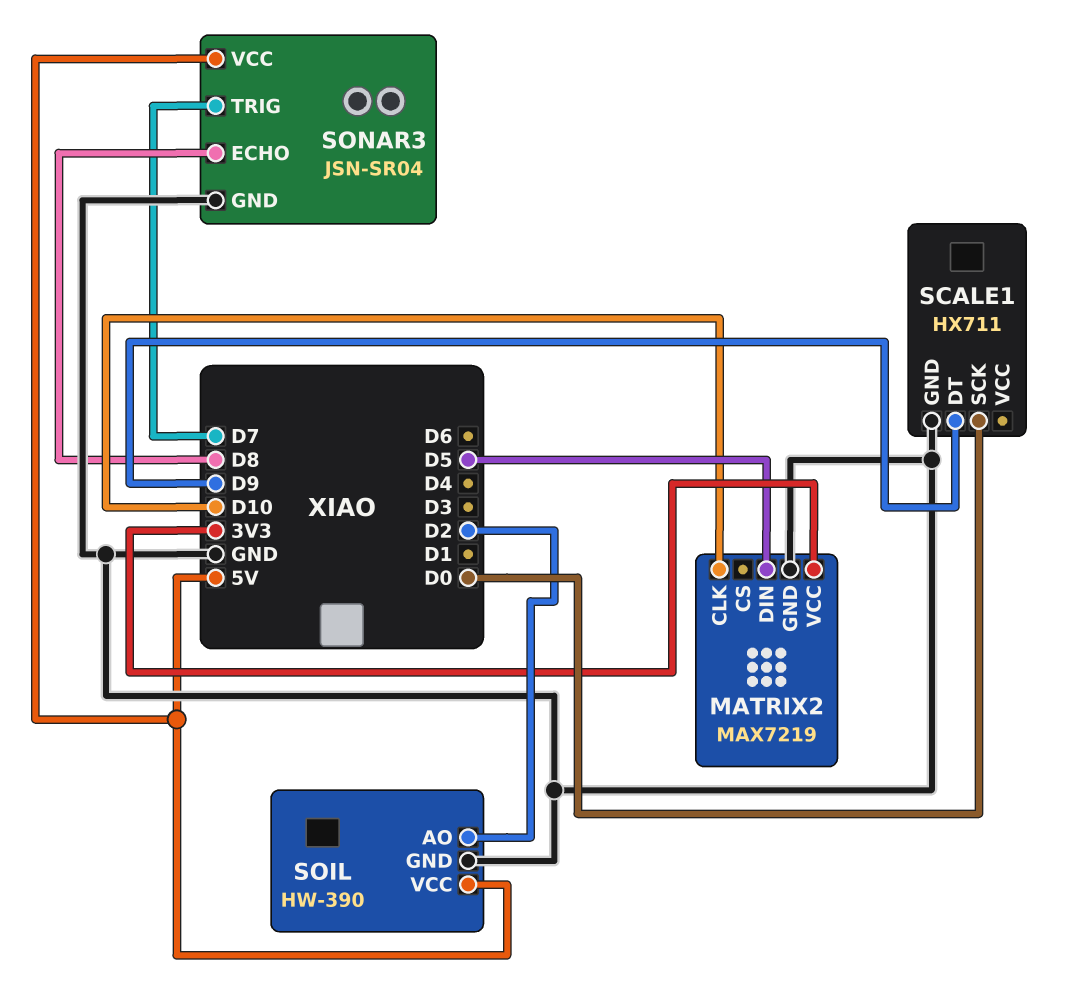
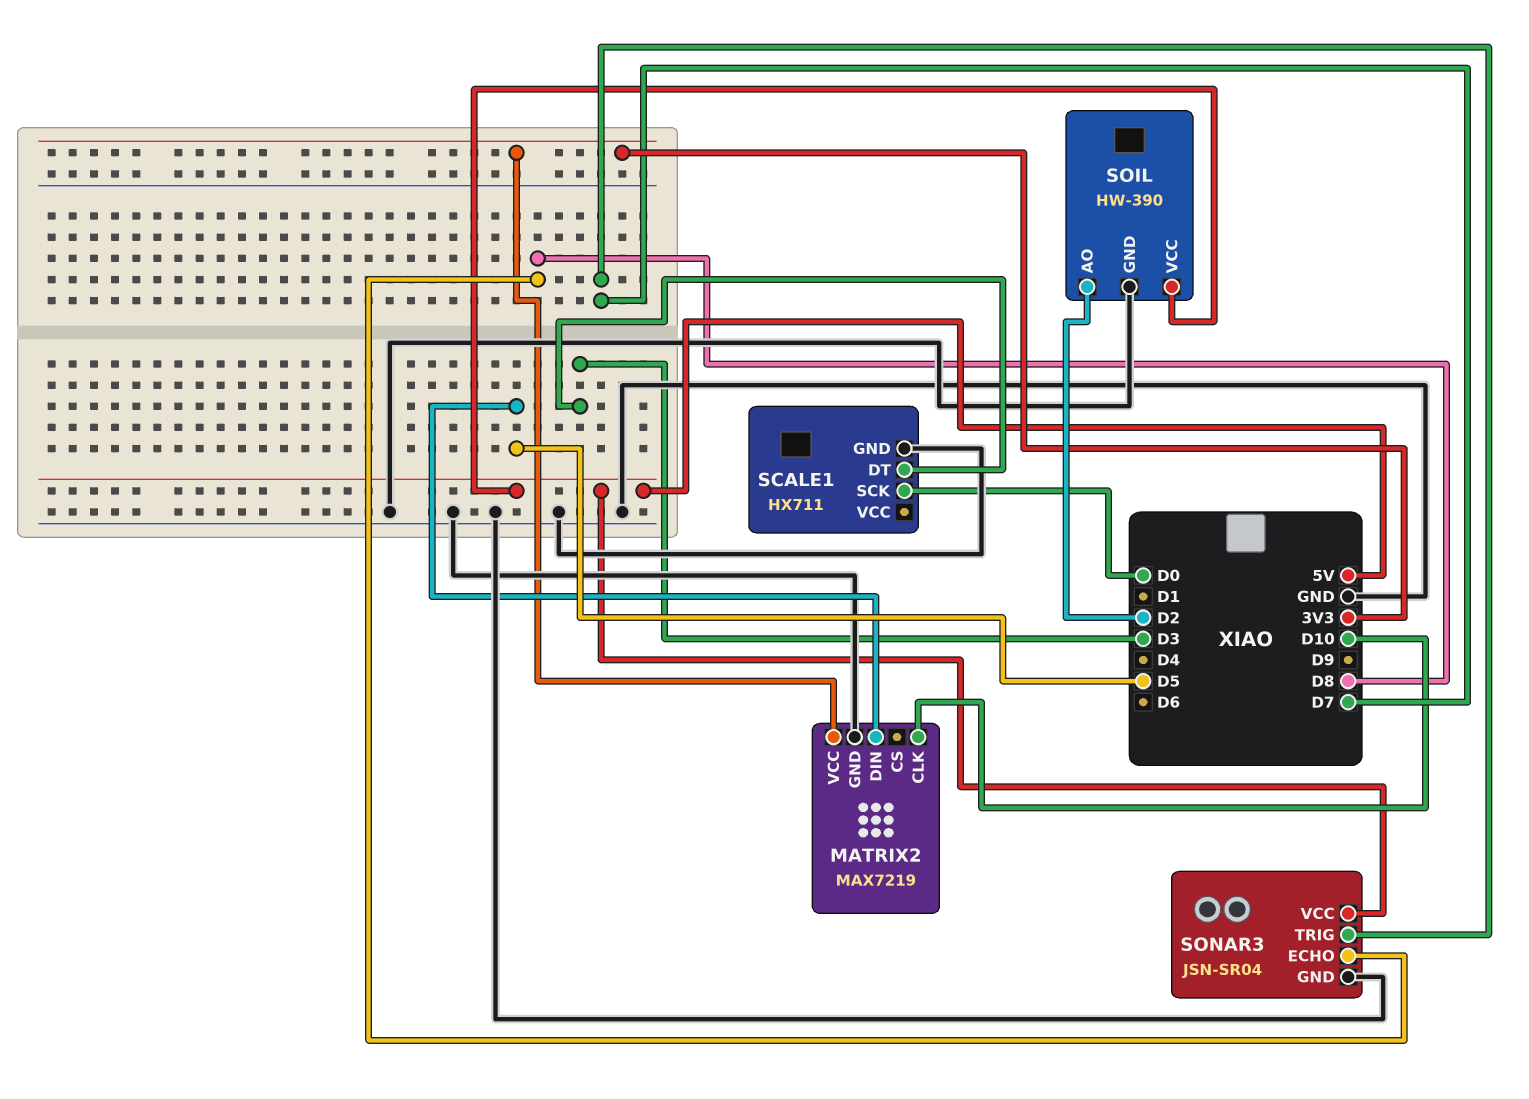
SCALE1 pin DT: D9 -> D3

